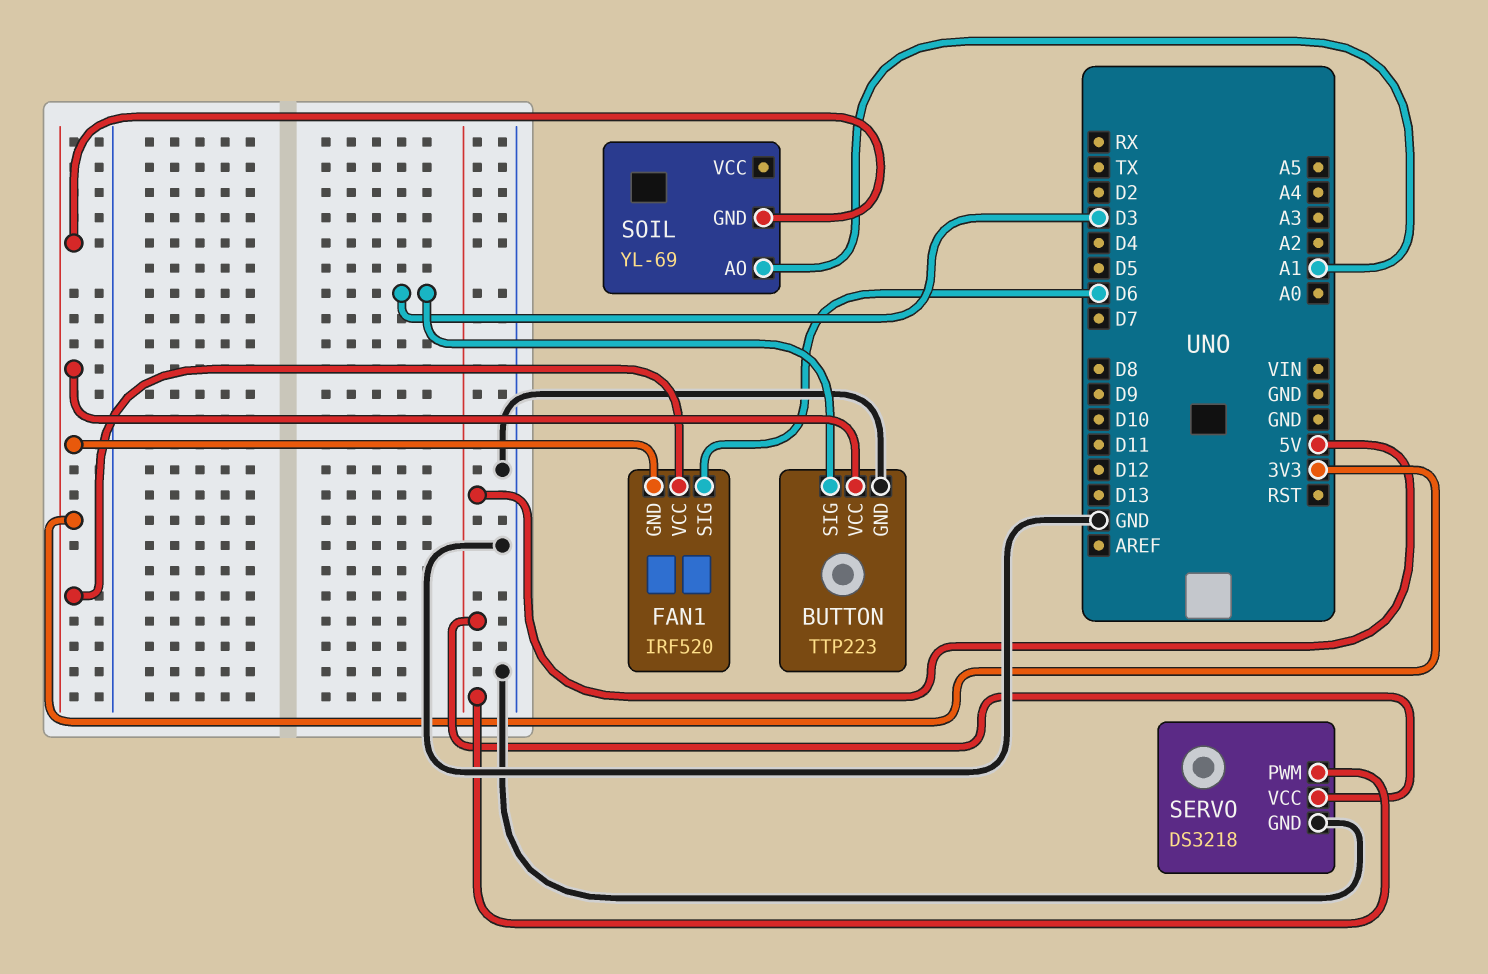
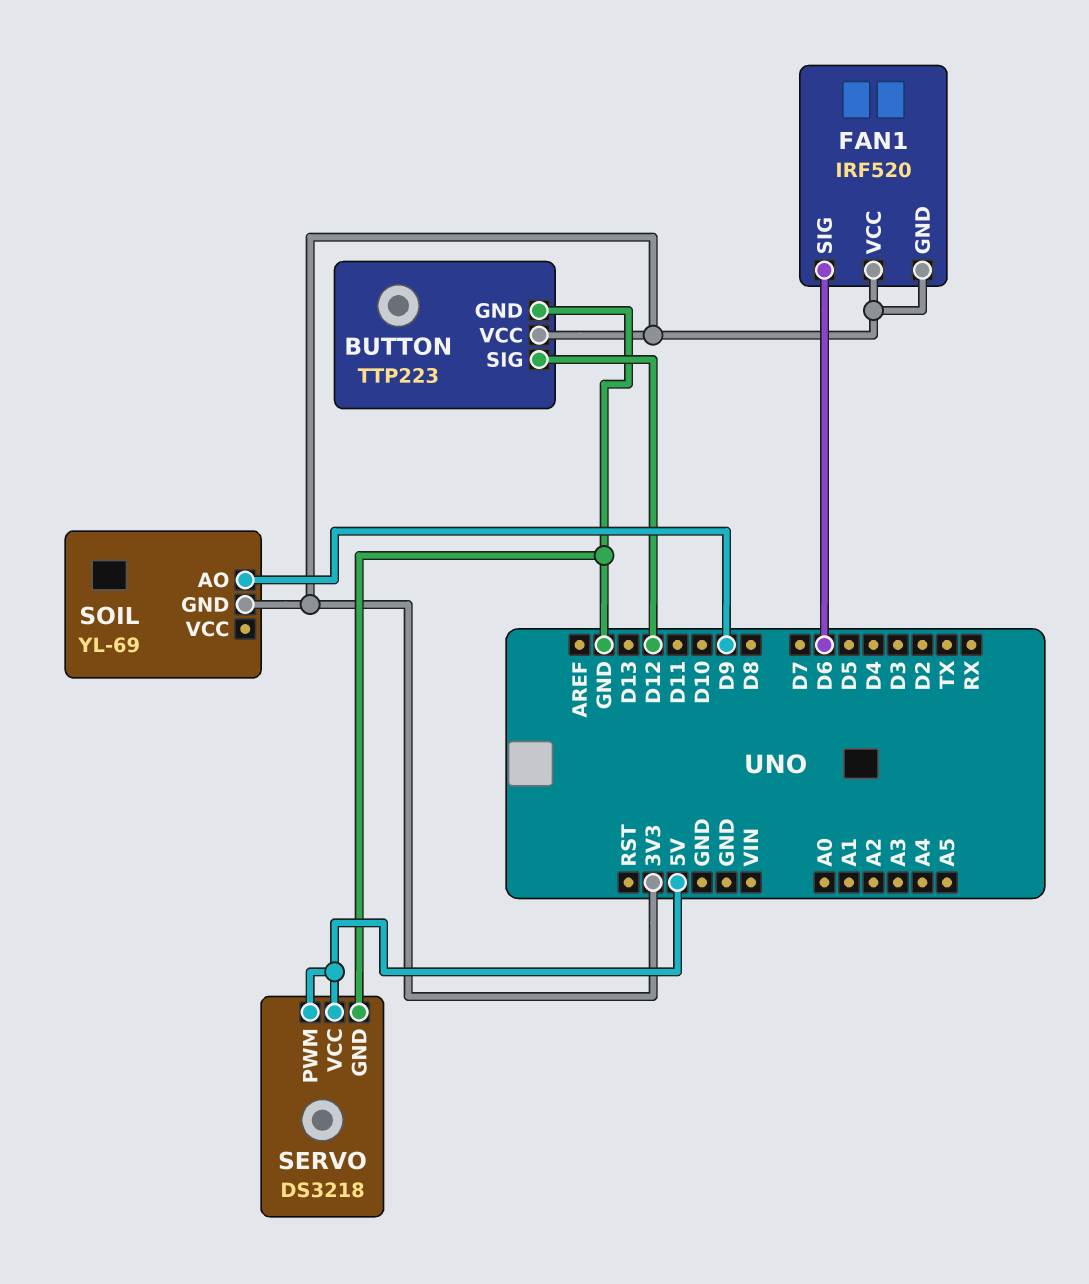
BUTTON pin SIG: D3 -> D12
SOIL pin AO: A1 -> D9

